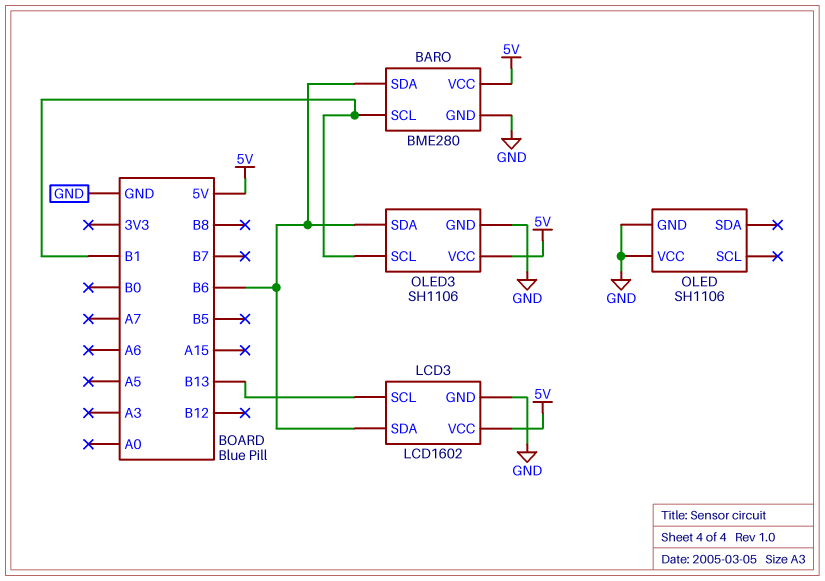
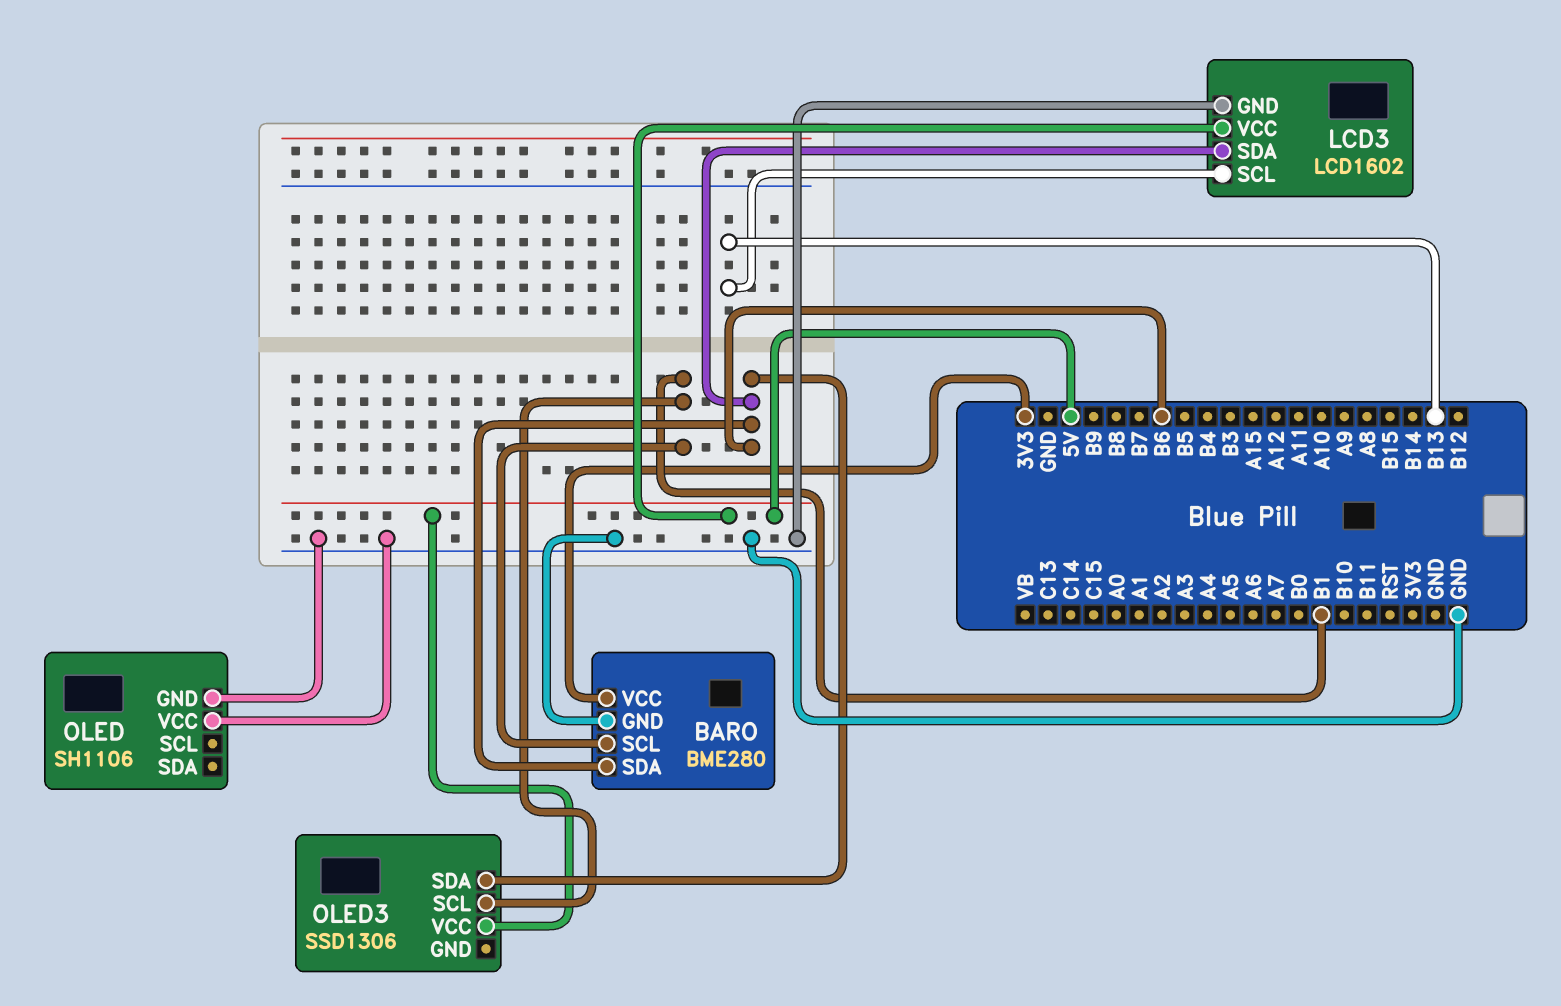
BARO pin VCC: 5V -> 3V3
OLED3: SH1106 -> SSD1306
OLED3 pin GND: GND -> none

